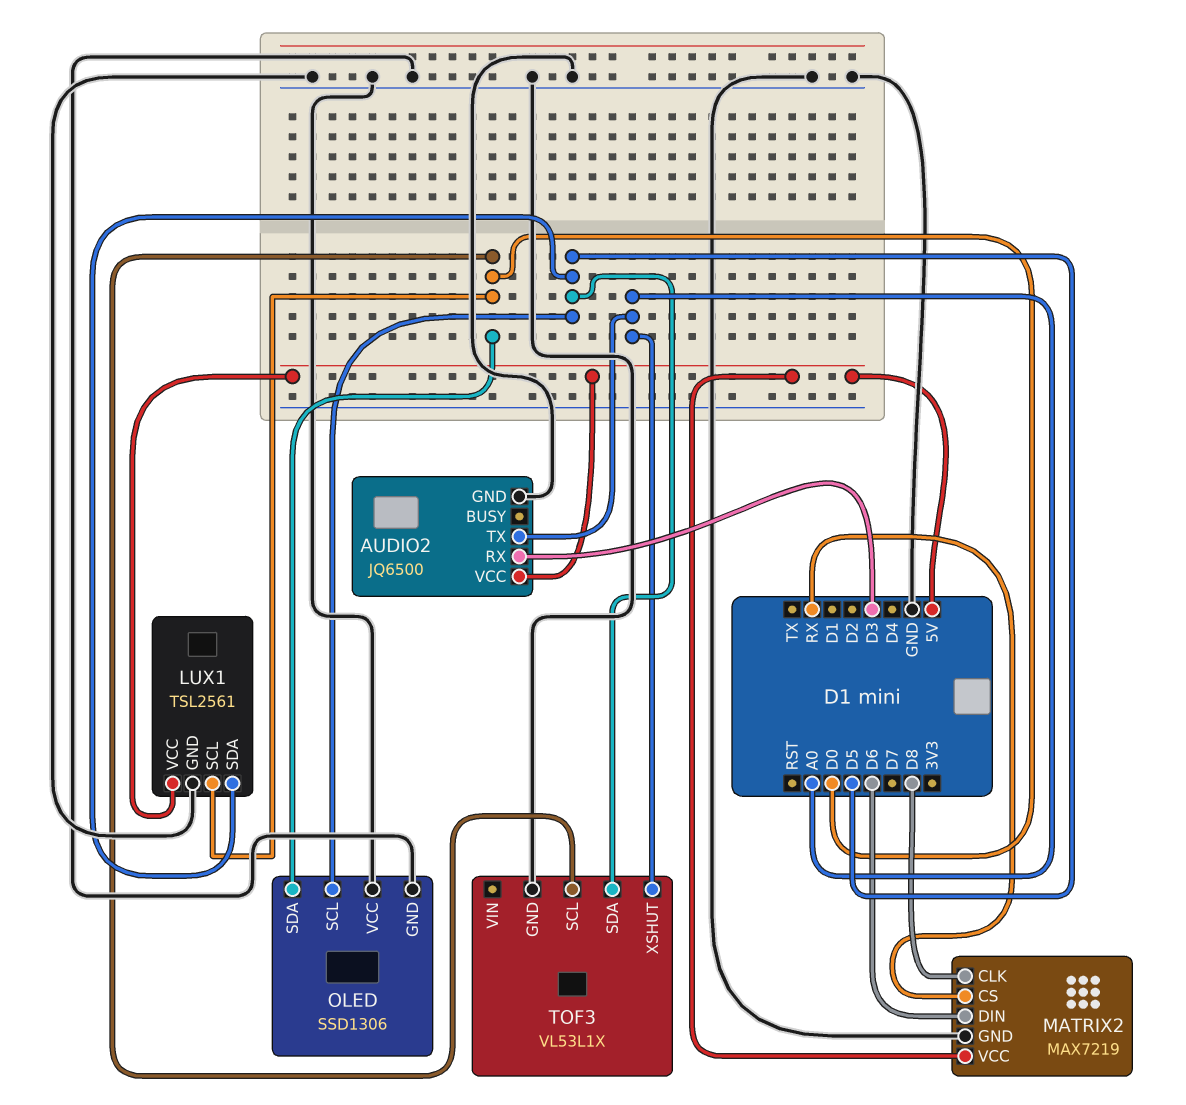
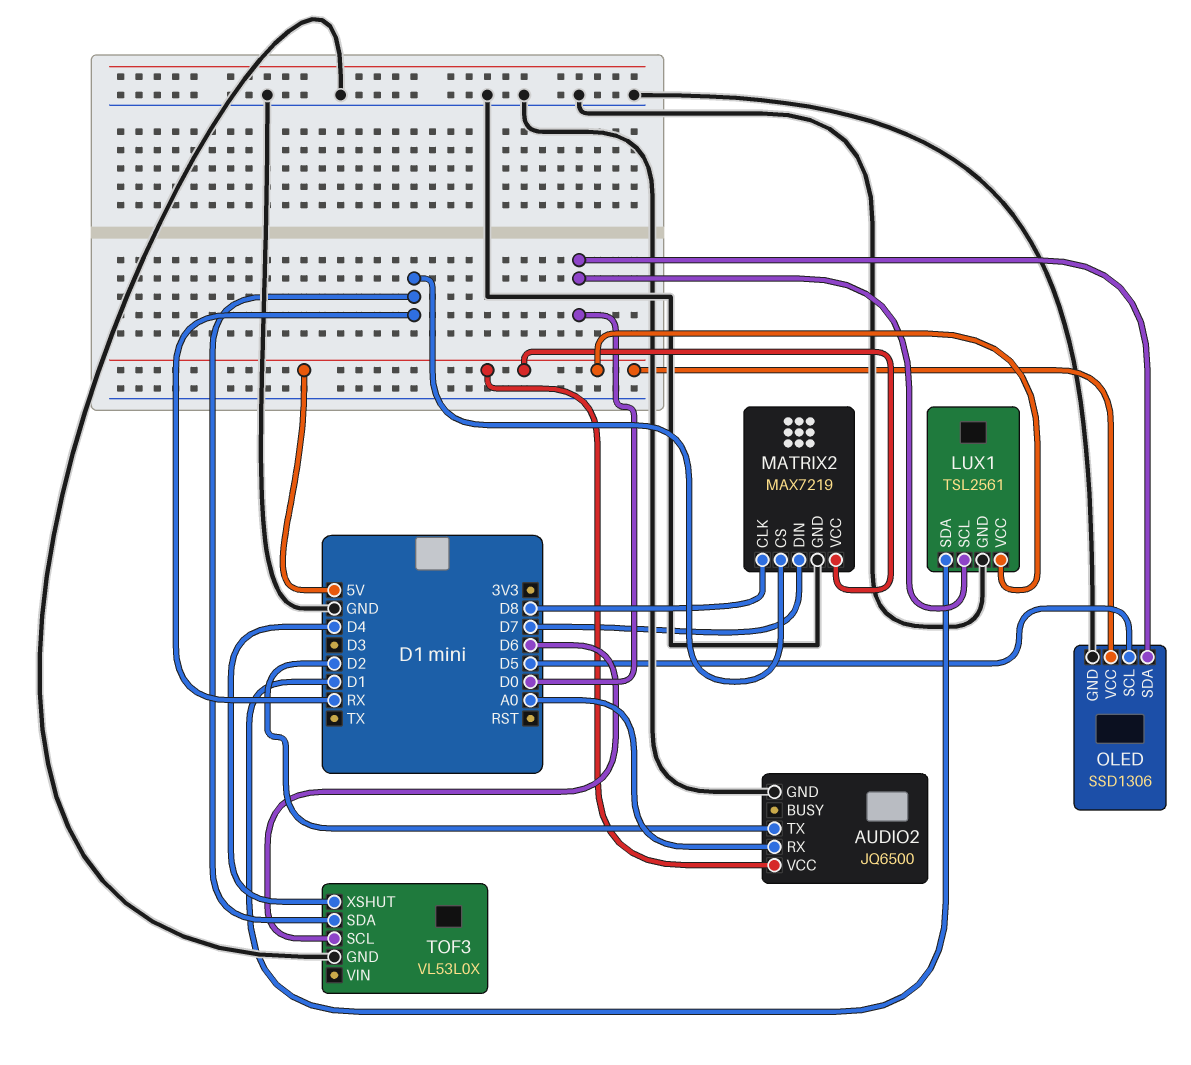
AUDIO2 pin RX: D3 -> A0
AUDIO2 pin TX: A0 -> D2
LUX1 pin SDA: D5 -> D1
MATRIX2 pin DIN: D6 -> D7
OLED pin VCC: GND -> 5V
TOF3: VL53L1X -> VL53L0X
TOF3 pin SCL: D0 -> D6
TOF3 pin SDA: D5 -> RX
TOF3 pin XSHUT: A0 -> D4

